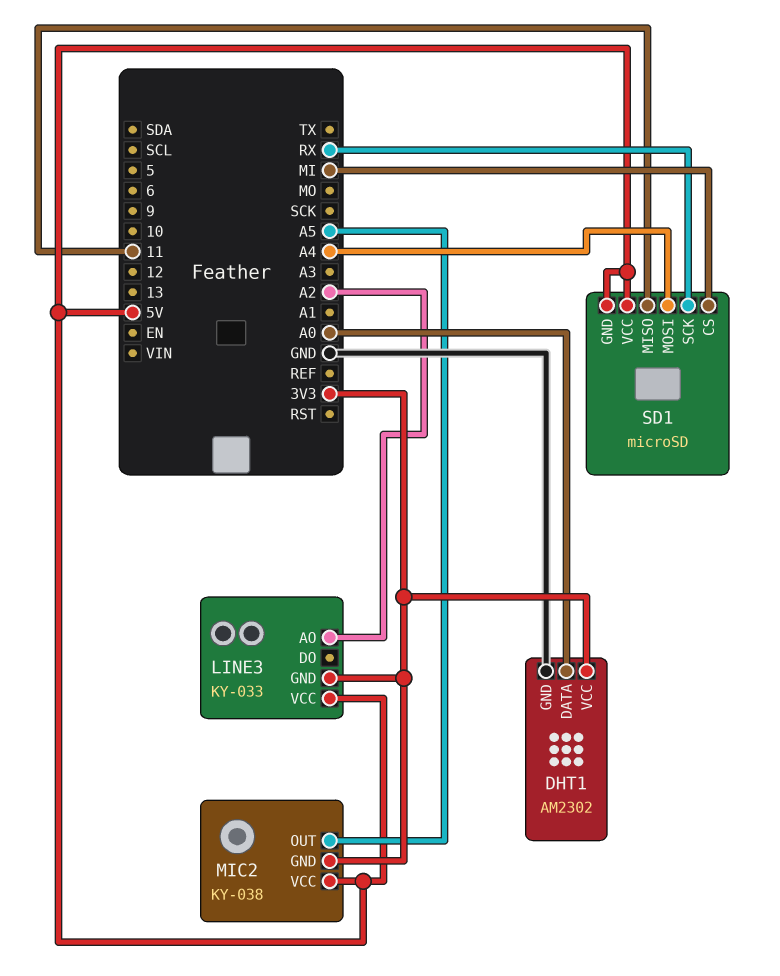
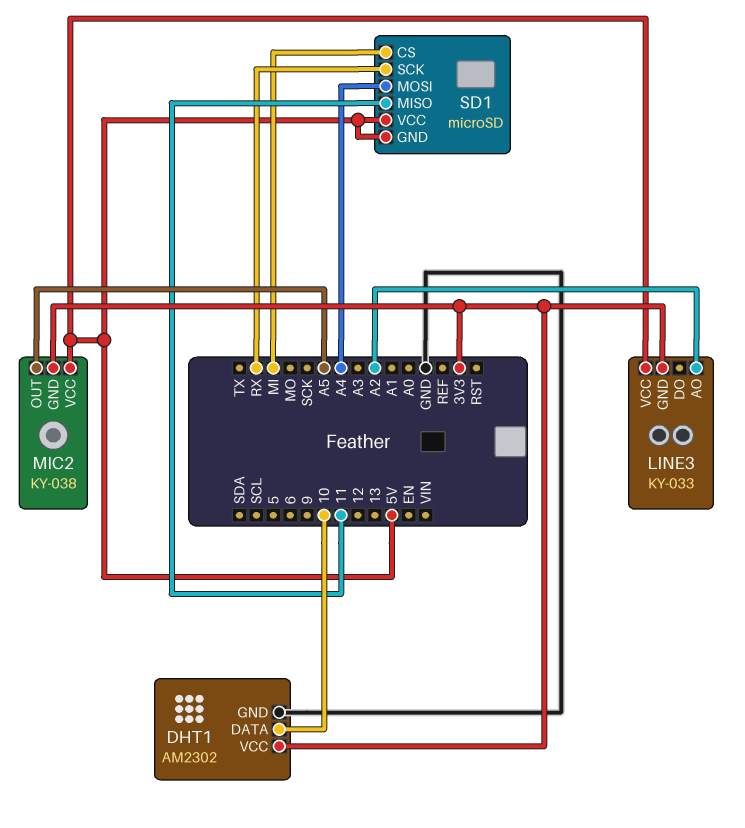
DHT1 pin DATA: A0 -> 10

